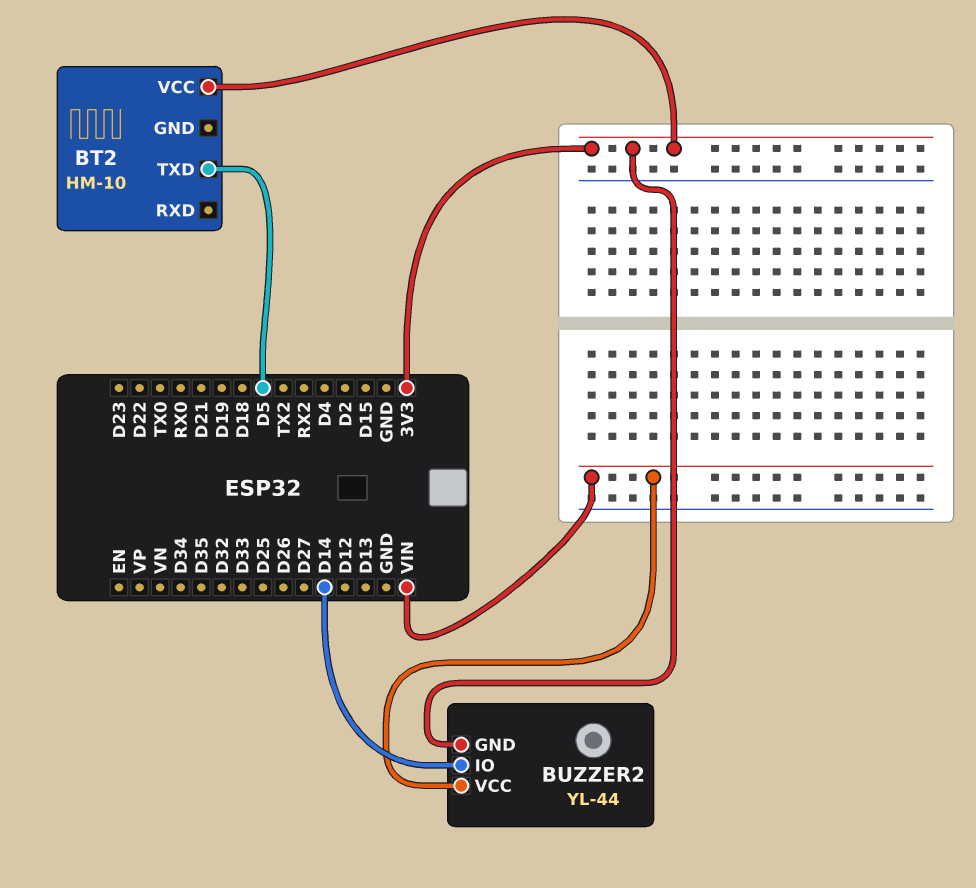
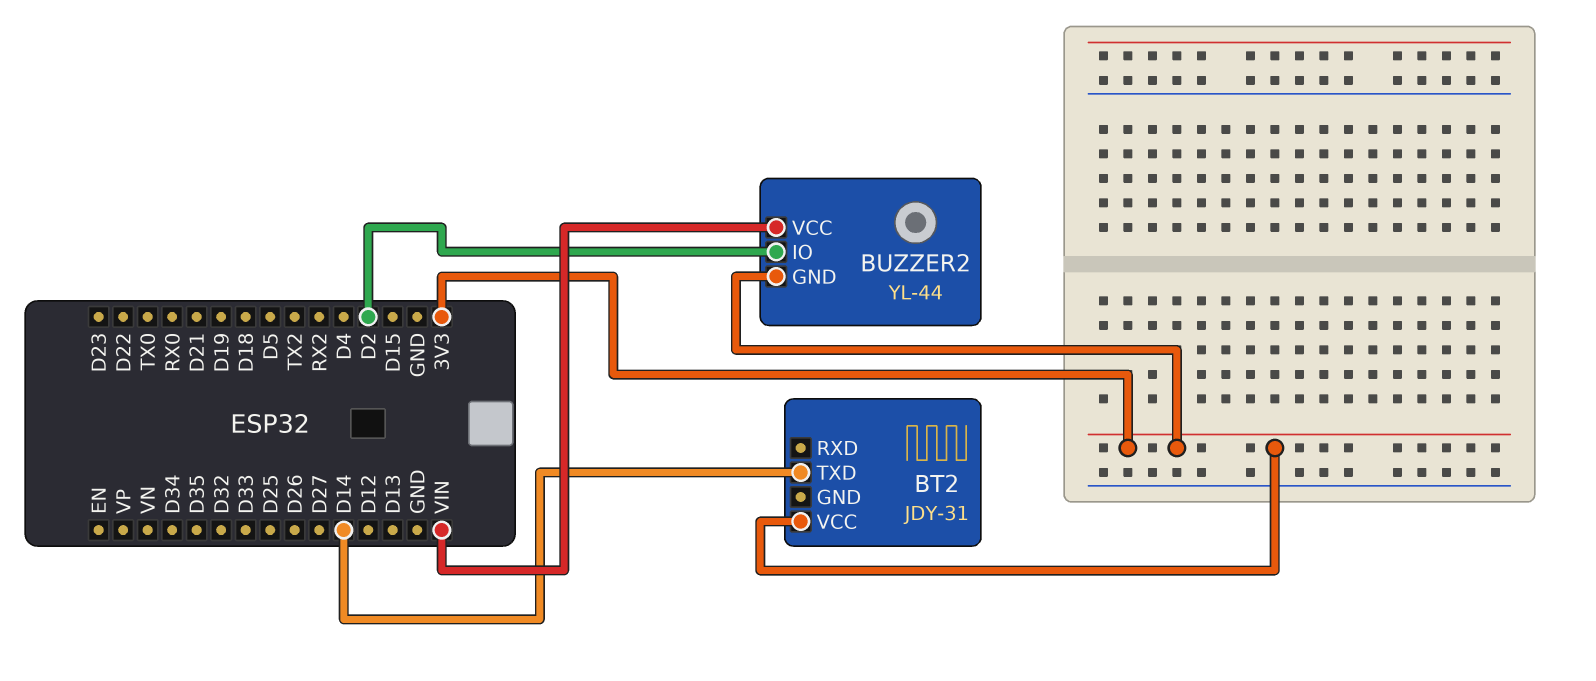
BT2: HM-10 -> JDY-31
BT2 pin TXD: D5 -> D14
BUZZER2 pin IO: D14 -> D2

